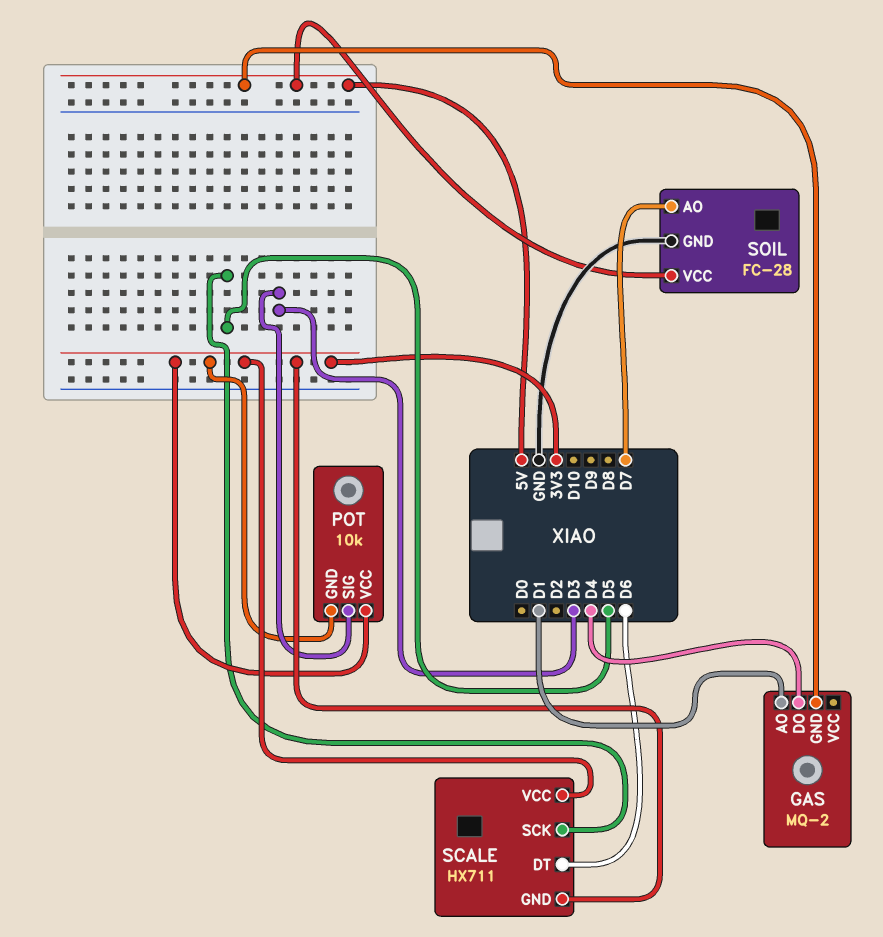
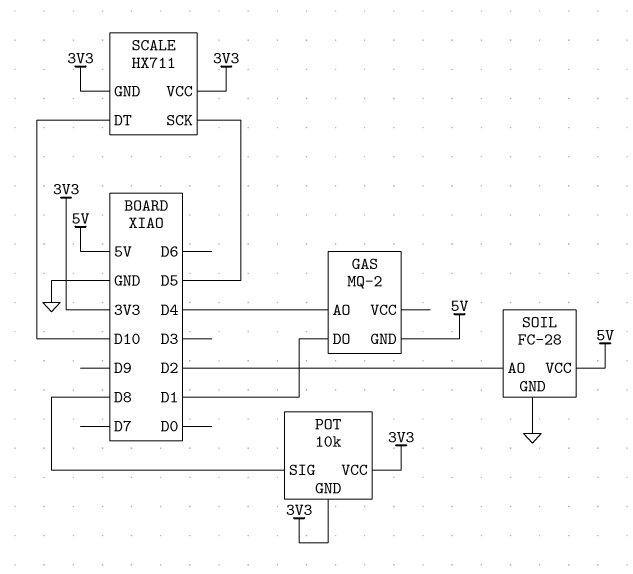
GAS pin AO: D1 -> D4
GAS pin DO: D4 -> D1
POT pin SIG: D3 -> D8
SCALE pin DT: D6 -> D10
SOIL pin AO: D7 -> D2

